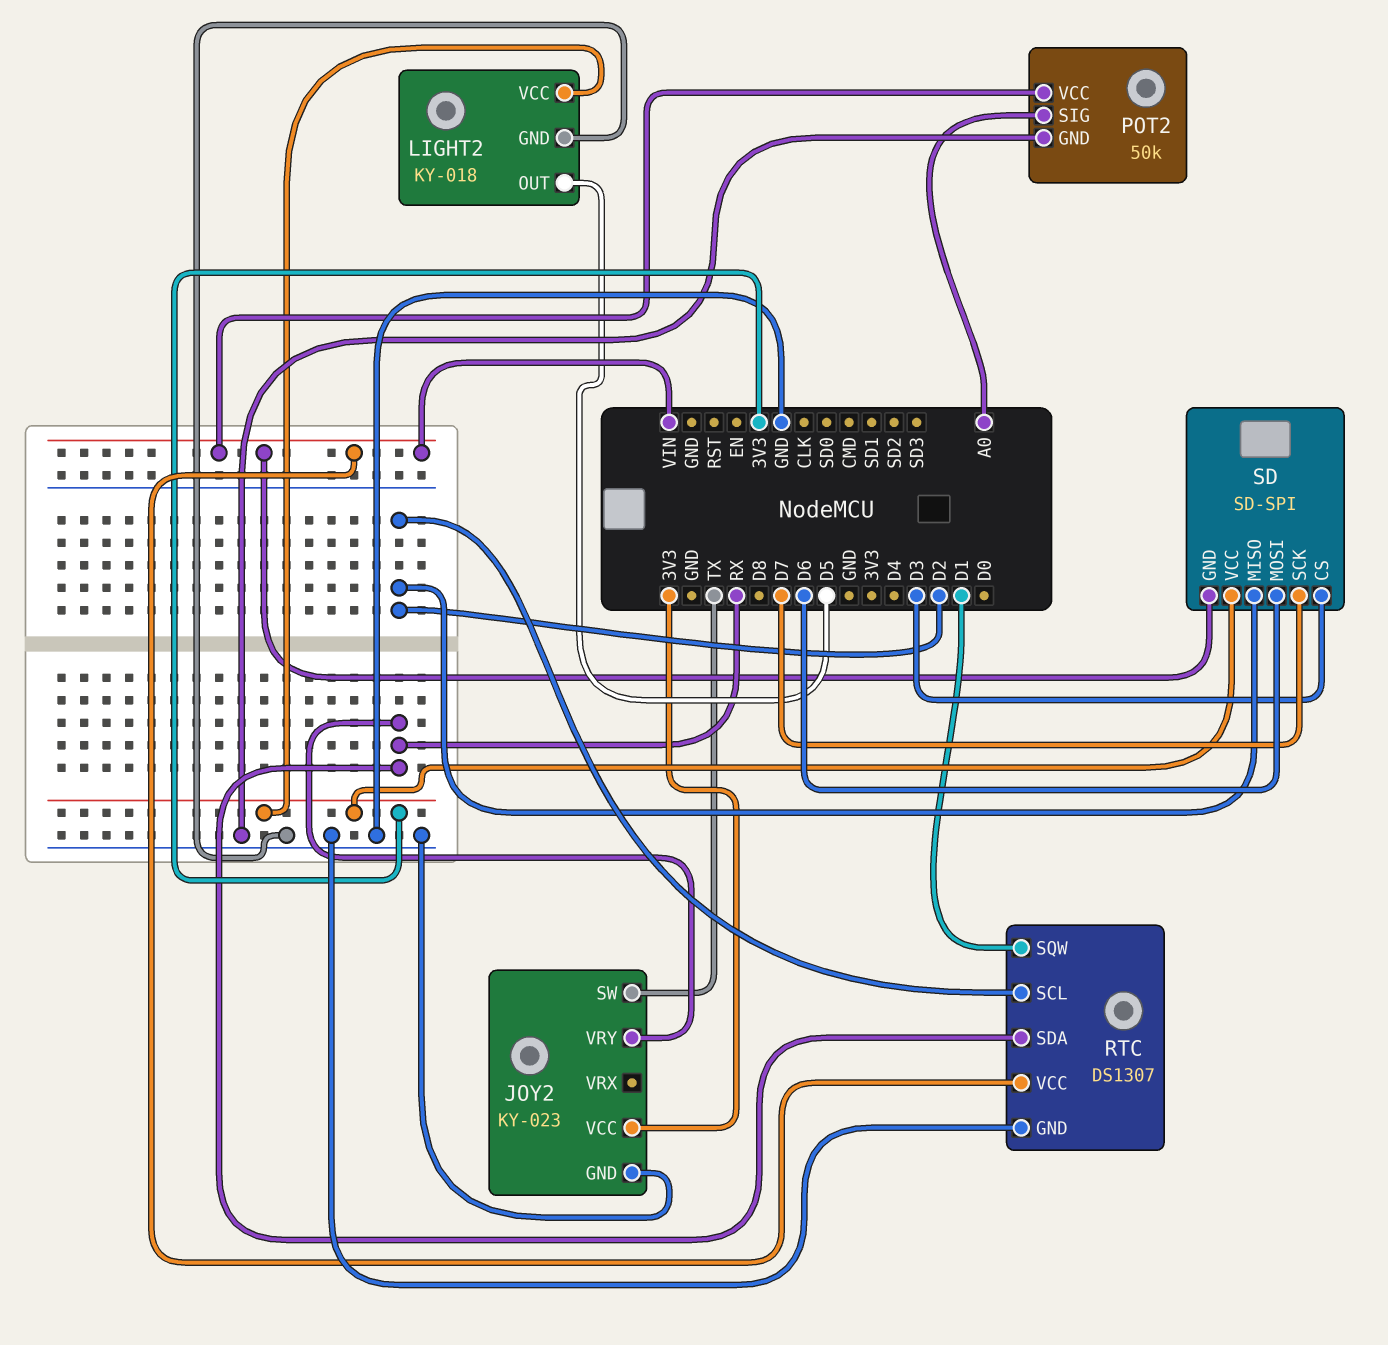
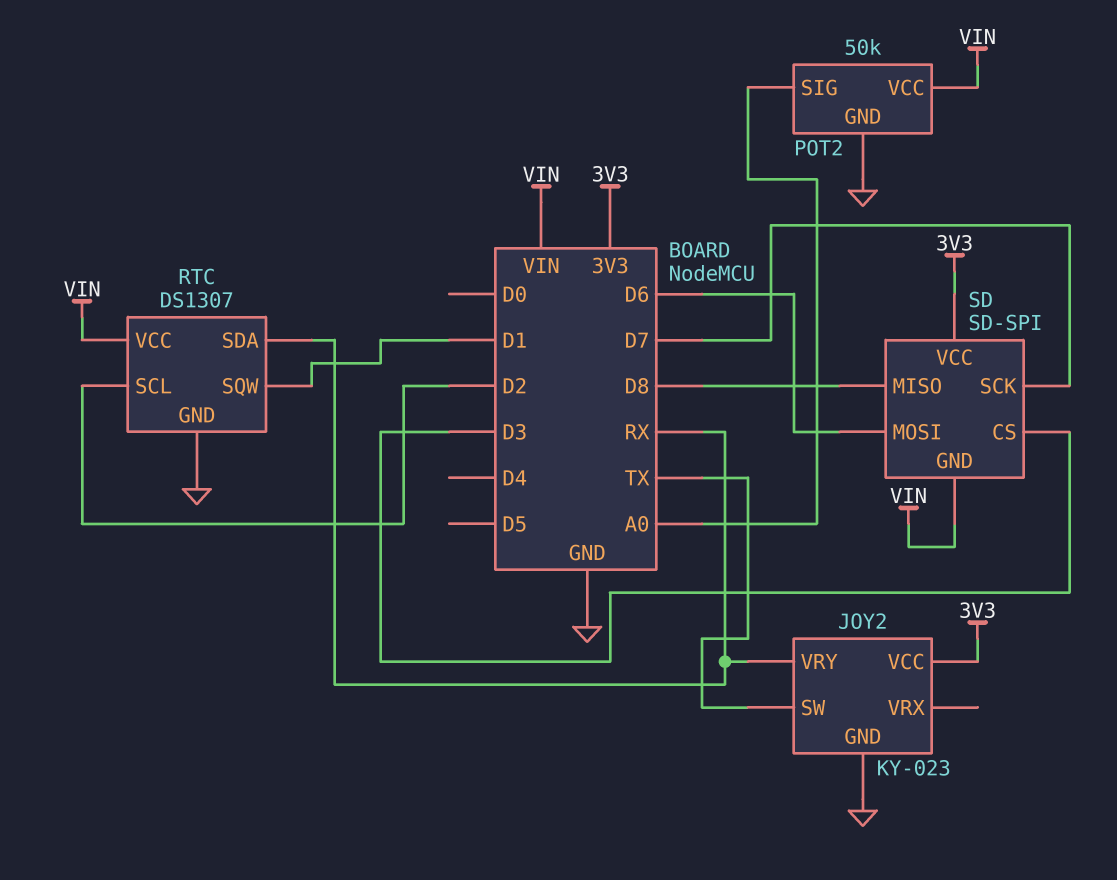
LIGHT2: KY-018 -> none
LIGHT2 pin GND: GND -> none
LIGHT2 pin OUT: D5 -> none
LIGHT2 pin VCC: 3V3 -> none
SD pin MISO: D2 -> D8

